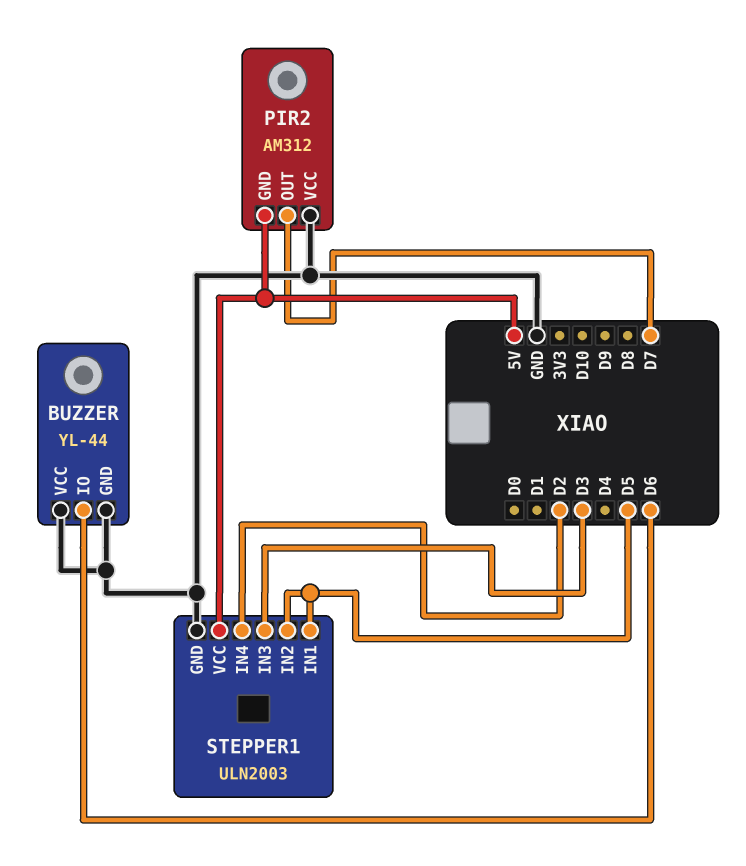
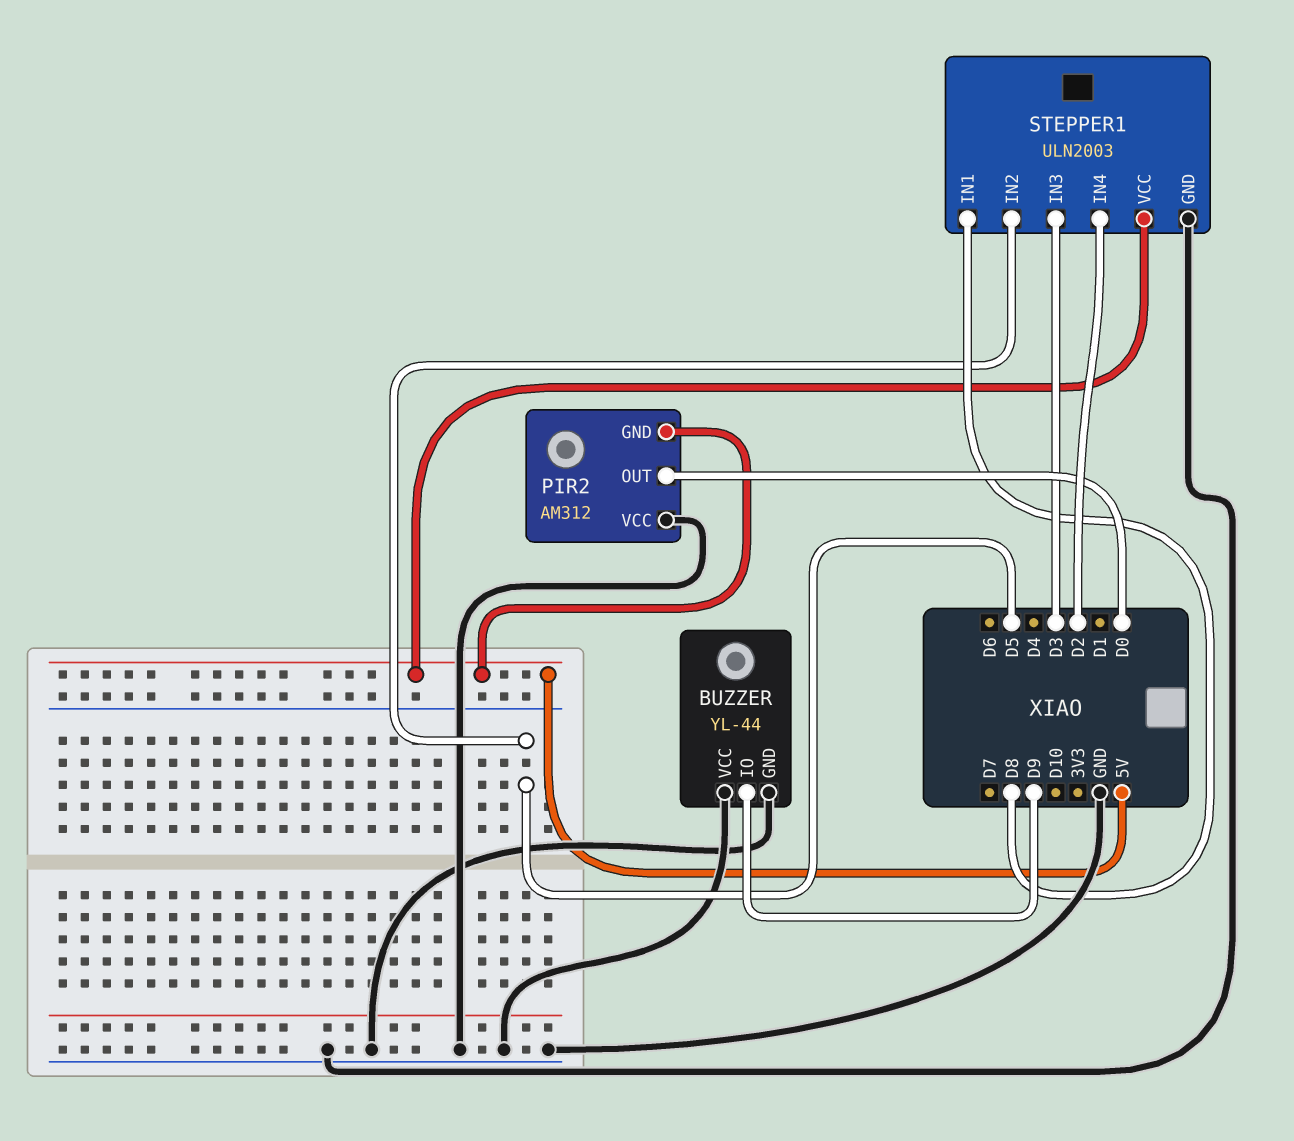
BUZZER pin IO: D6 -> D9
PIR2 pin OUT: D7 -> D0
STEPPER1 pin IN1: D5 -> D8

